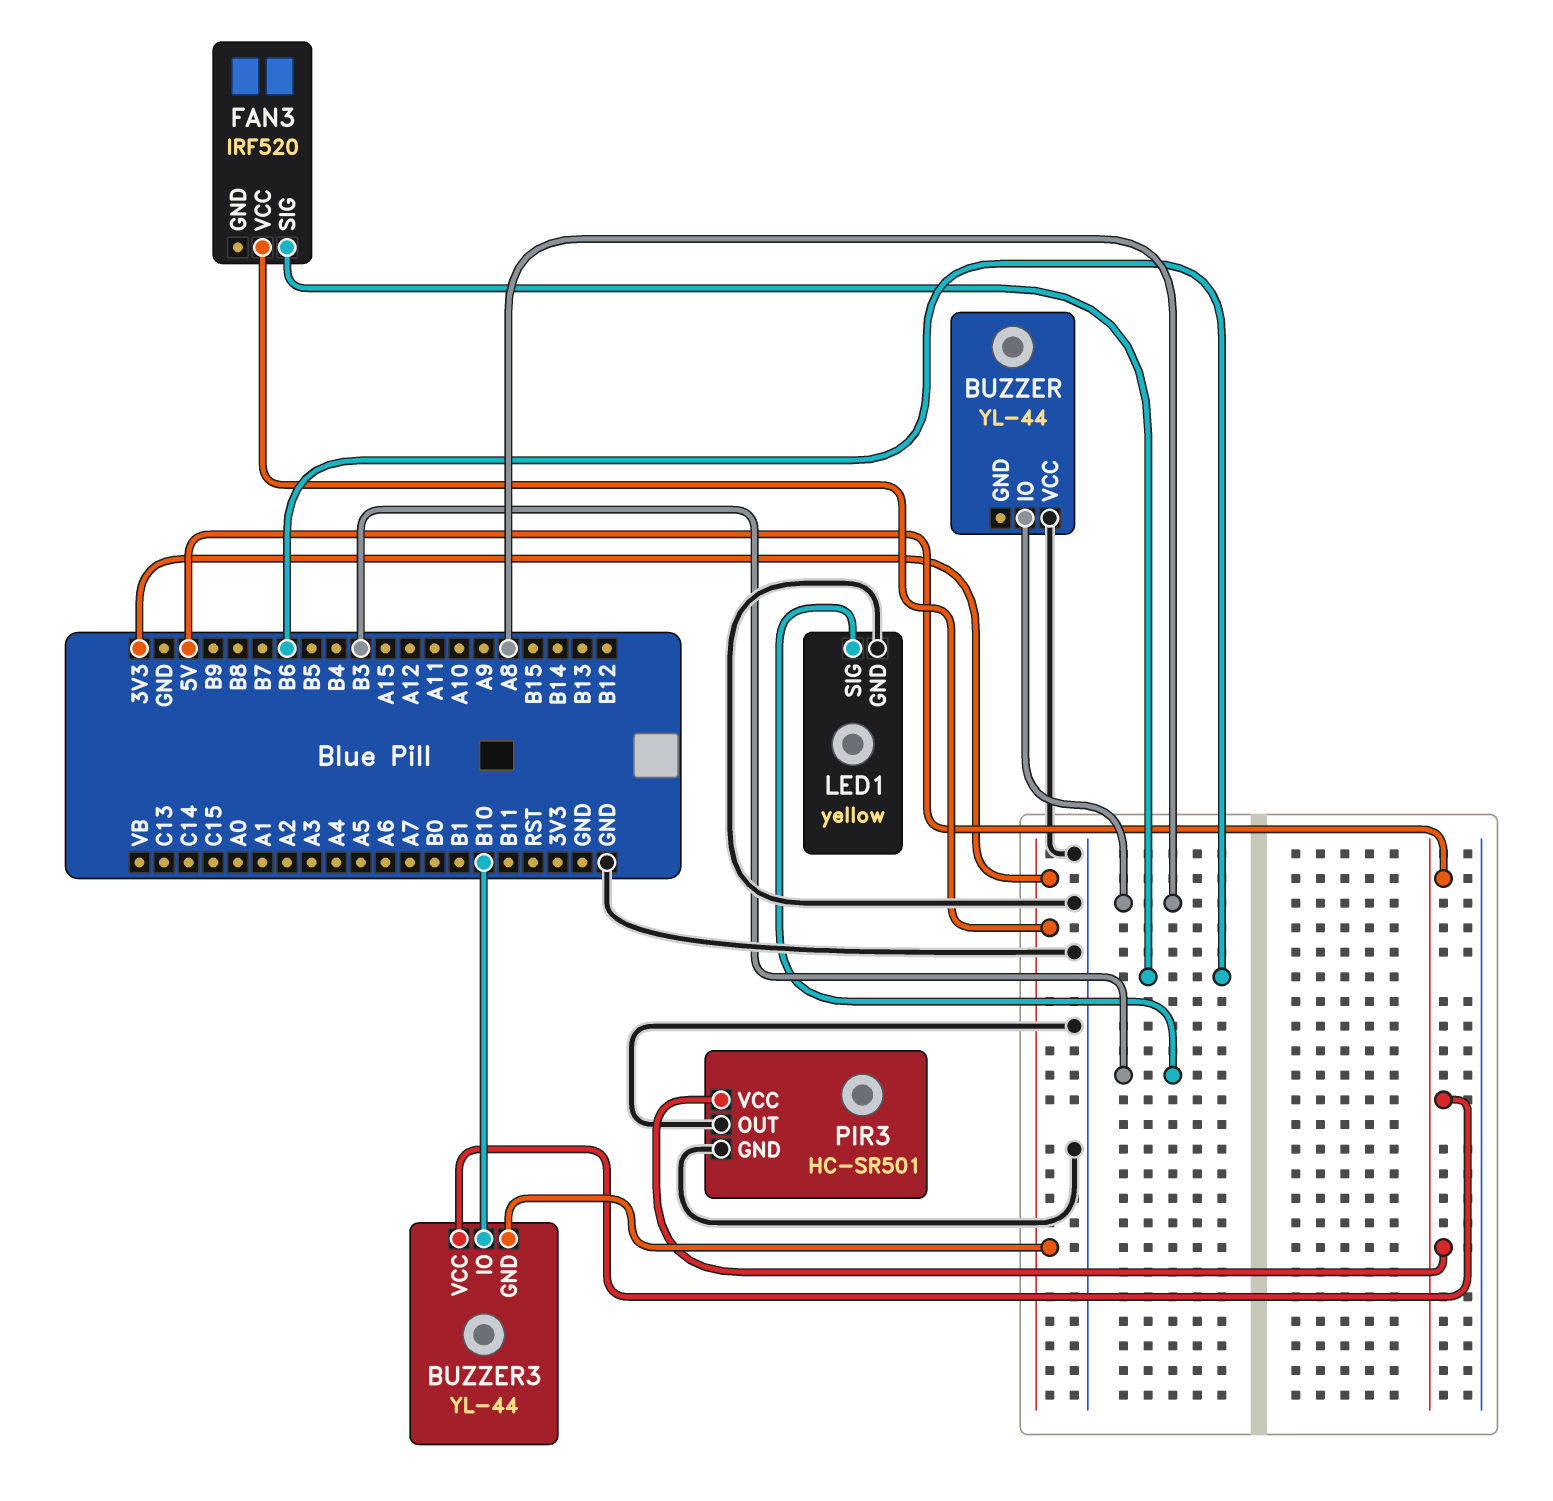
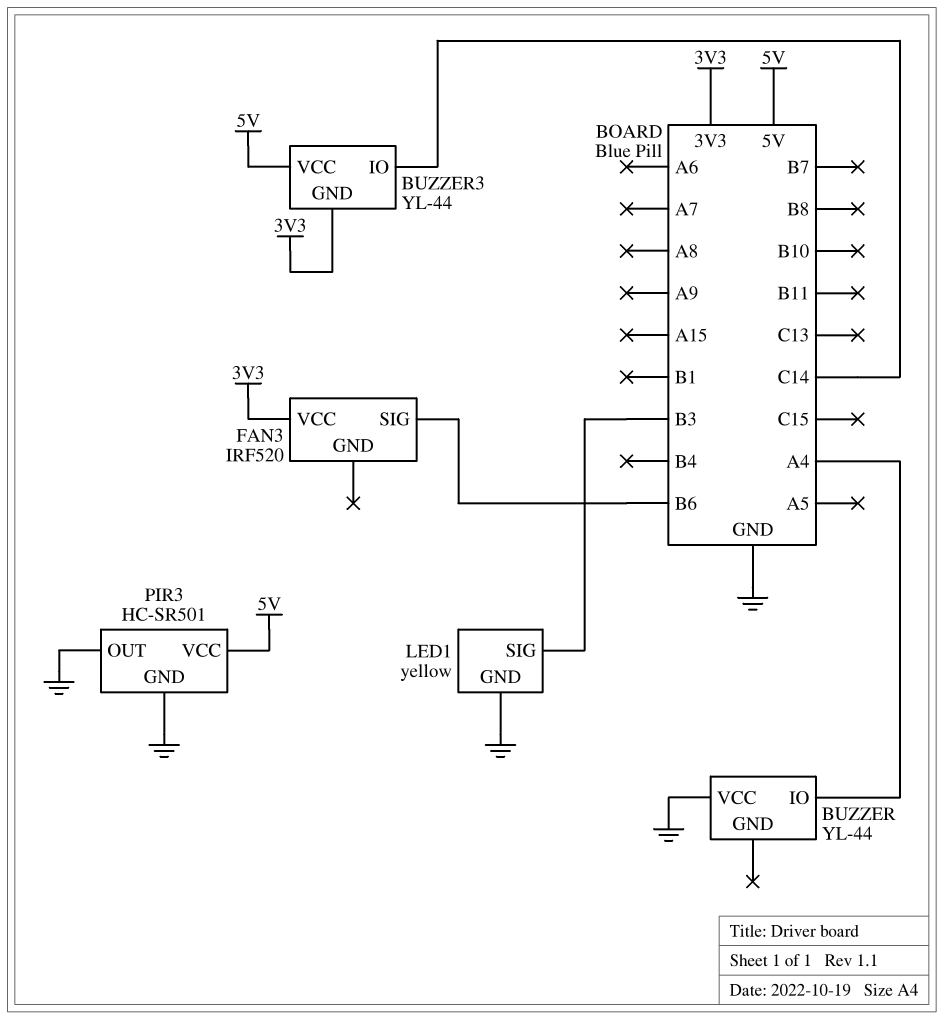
BUZZER pin IO: A8 -> A4
BUZZER3 pin IO: B10 -> C14

